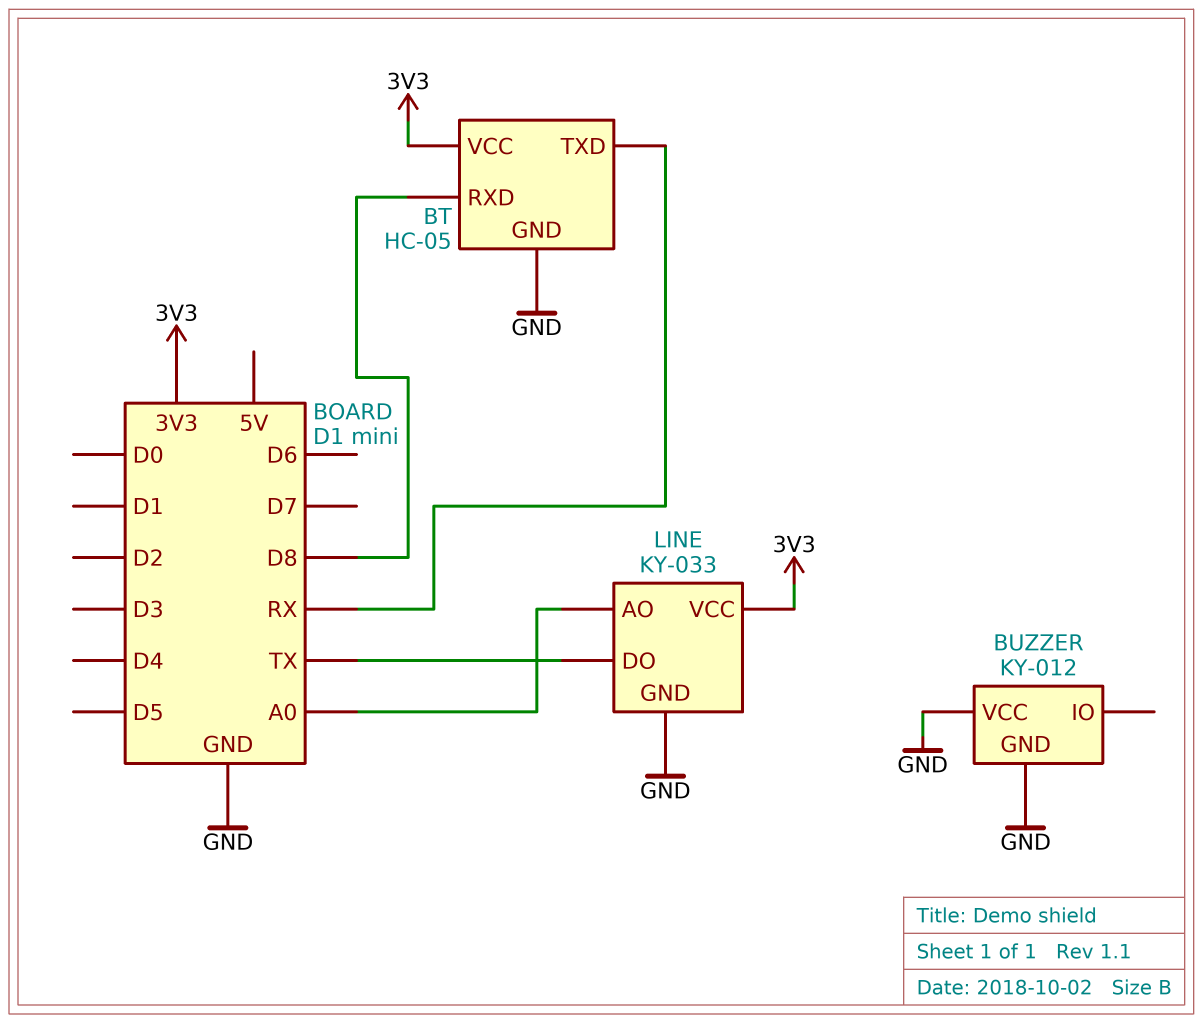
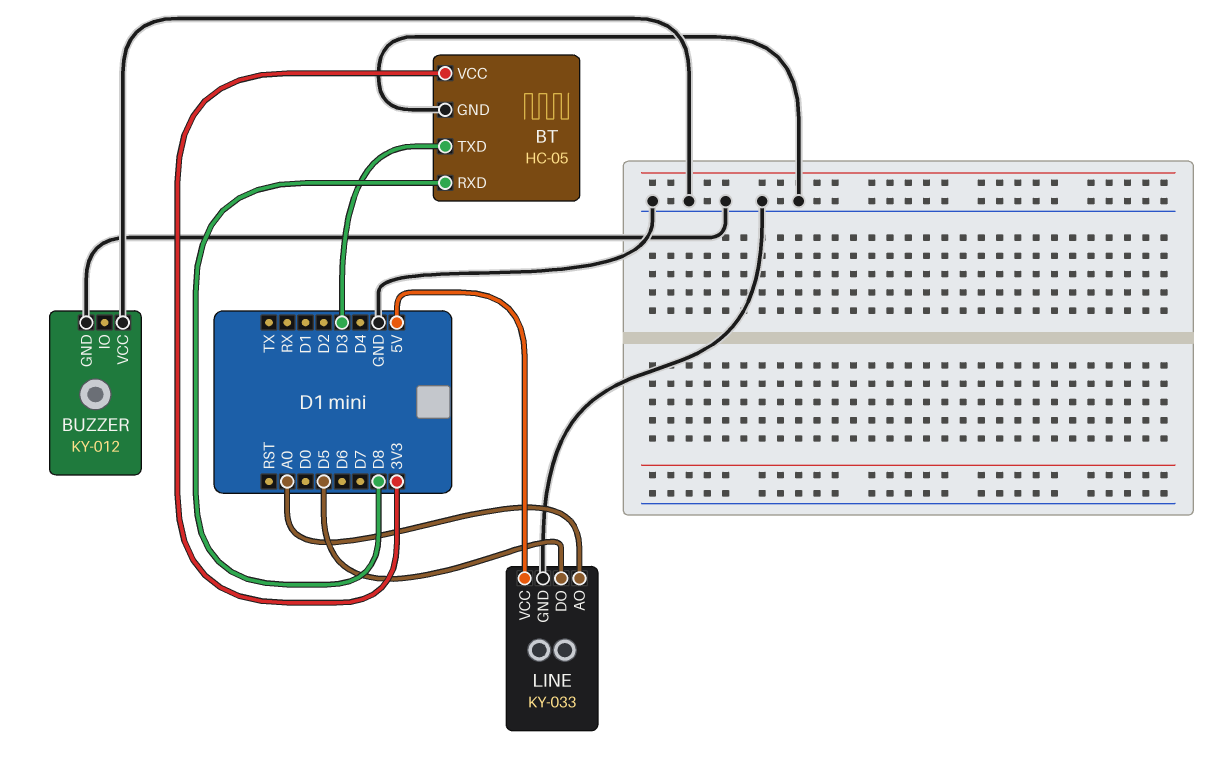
BT pin TXD: RX -> D3
LINE pin DO: TX -> D5
LINE pin VCC: 3V3 -> 5V

